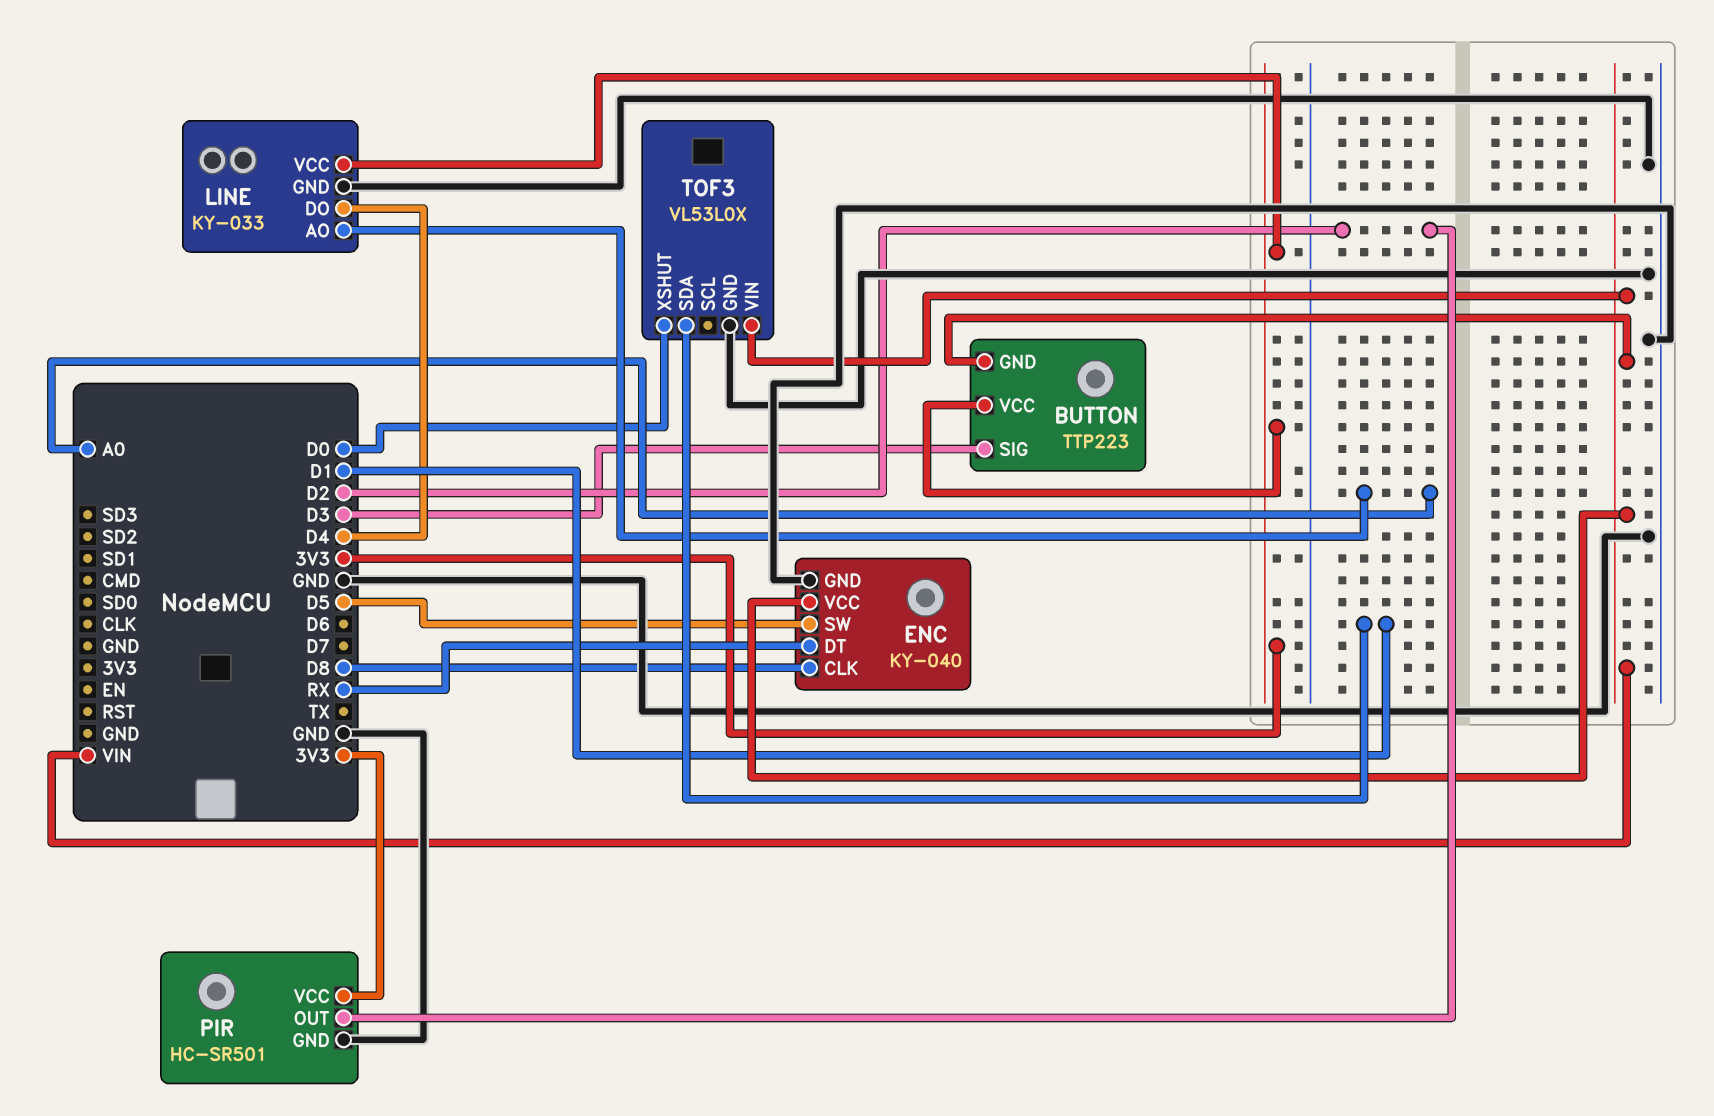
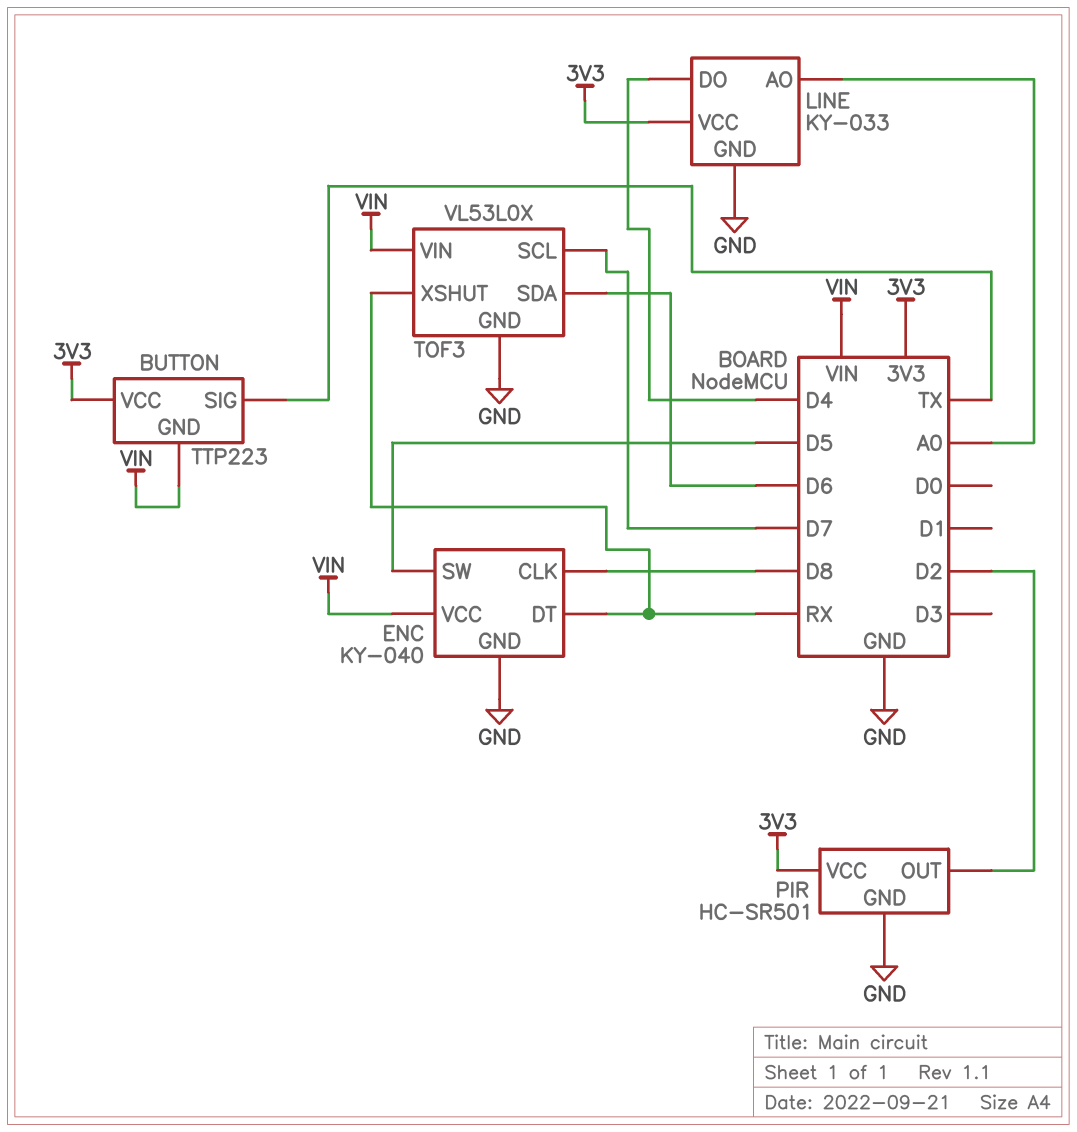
BUTTON pin SIG: D3 -> TX
TOF3 pin SCL: none -> D7
TOF3 pin SDA: D1 -> D6
TOF3 pin XSHUT: D0 -> RX

